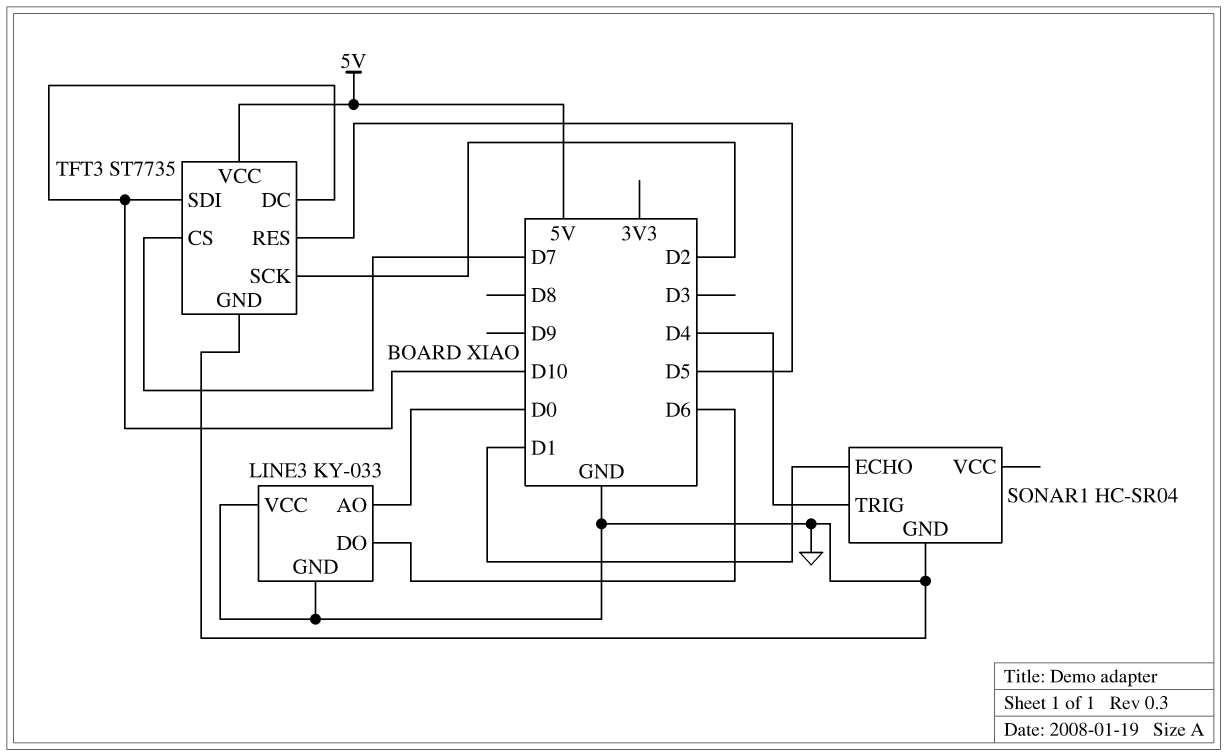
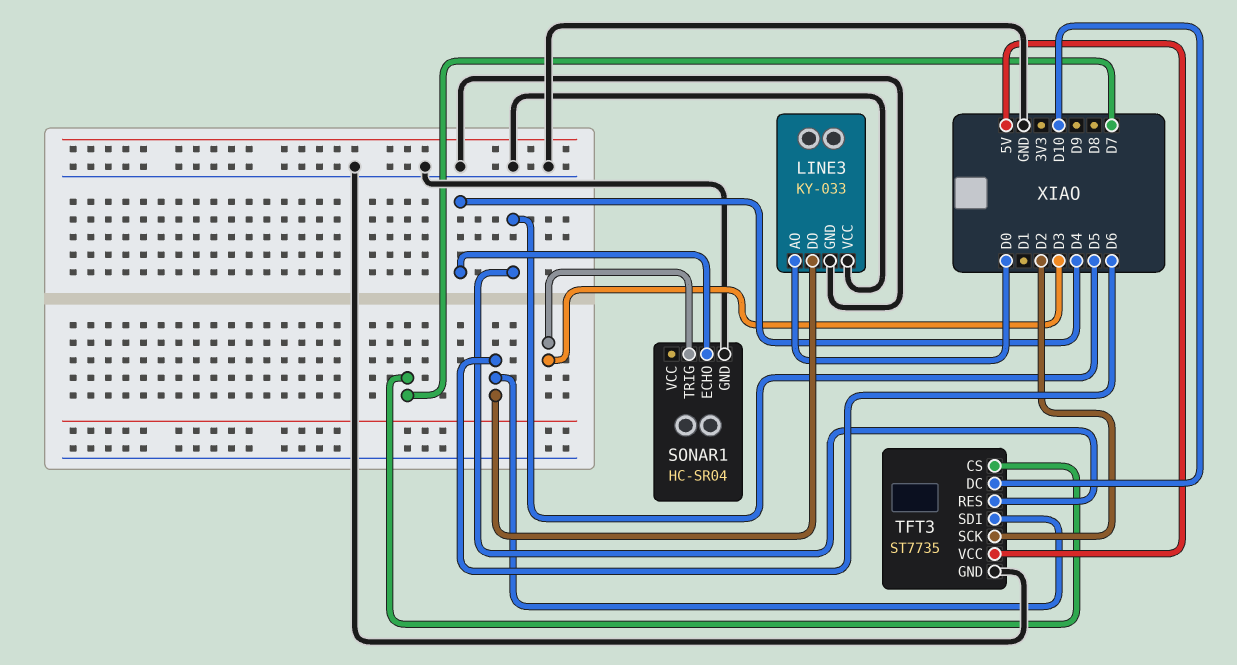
SONAR1 pin ECHO: D1 -> D4
SONAR1 pin TRIG: D4 -> D3
TFT3 pin SDI: D10 -> D6

